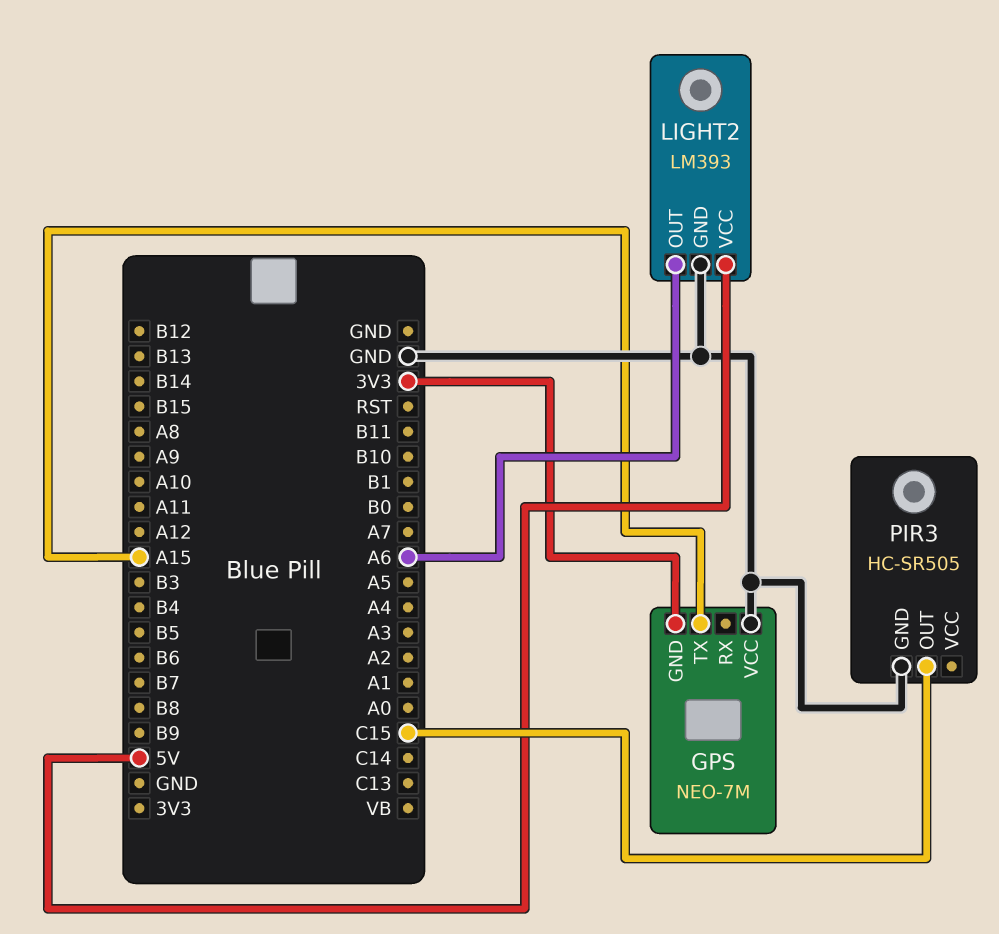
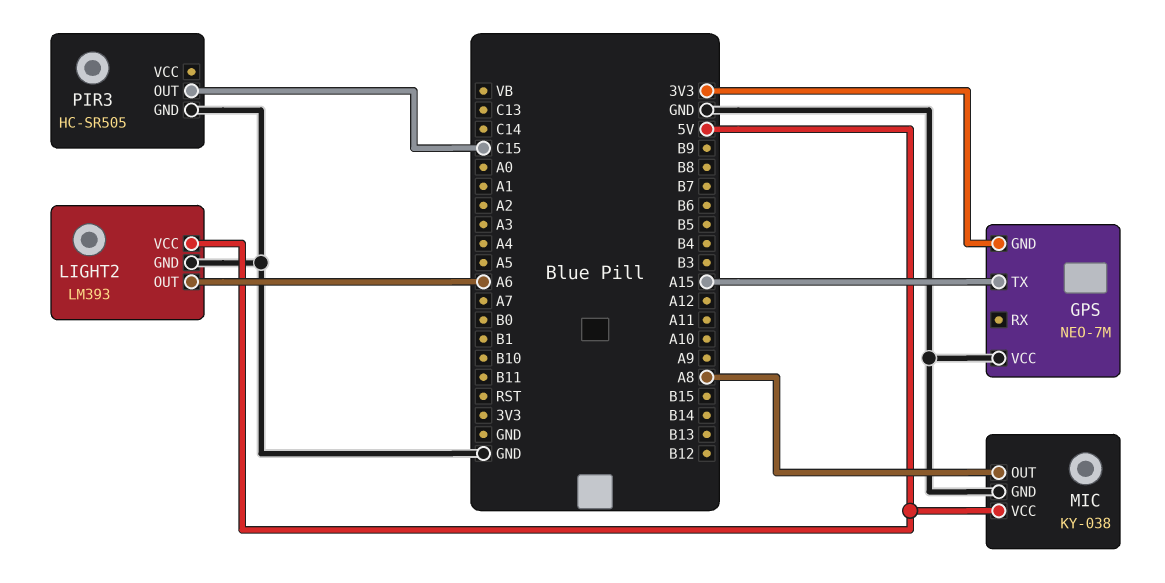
MIC: none -> KY-038
MIC pin GND: none -> GND
MIC pin OUT: none -> A8
MIC pin VCC: none -> 5V

